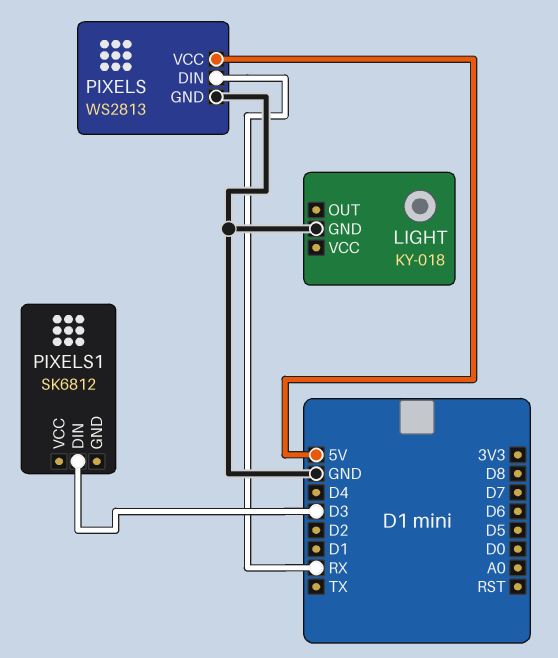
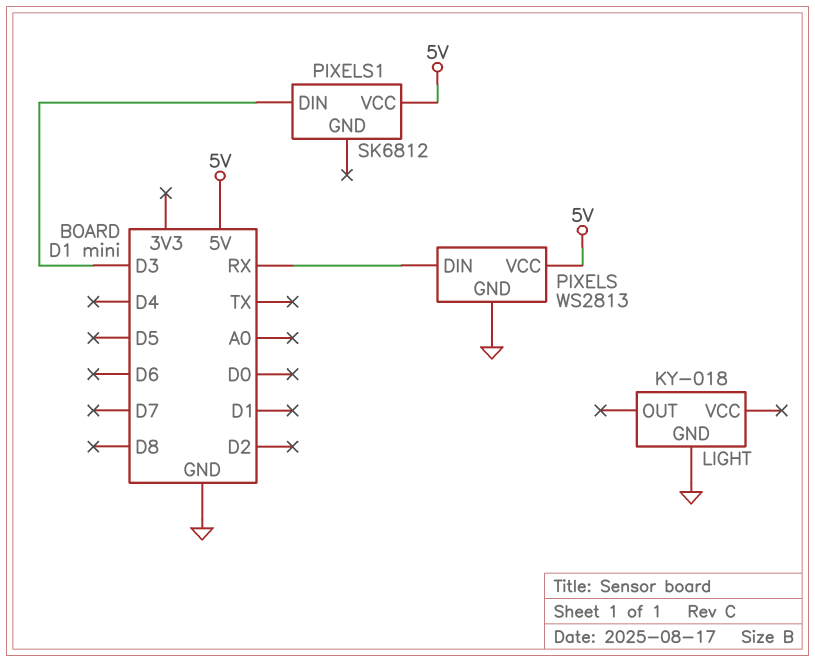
PIXELS1 pin VCC: none -> 5V

